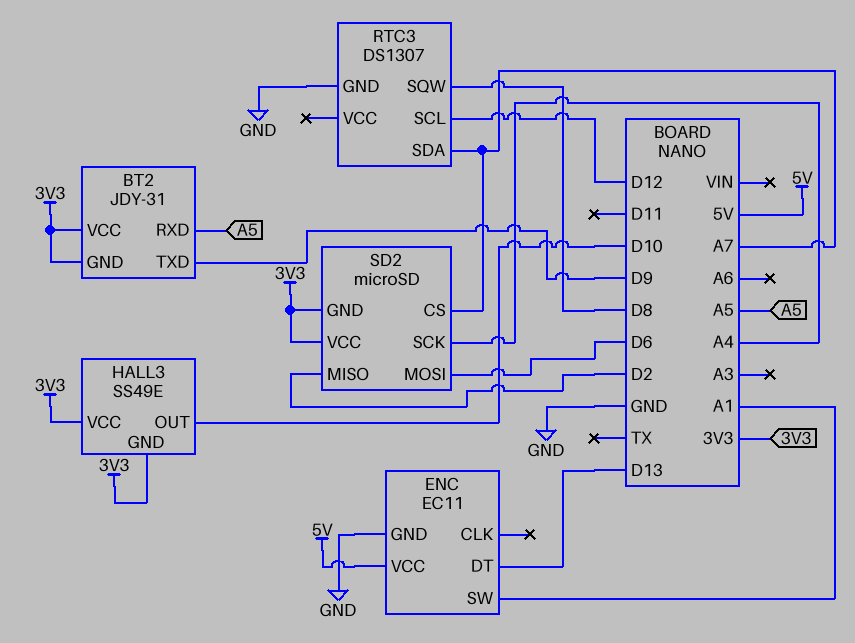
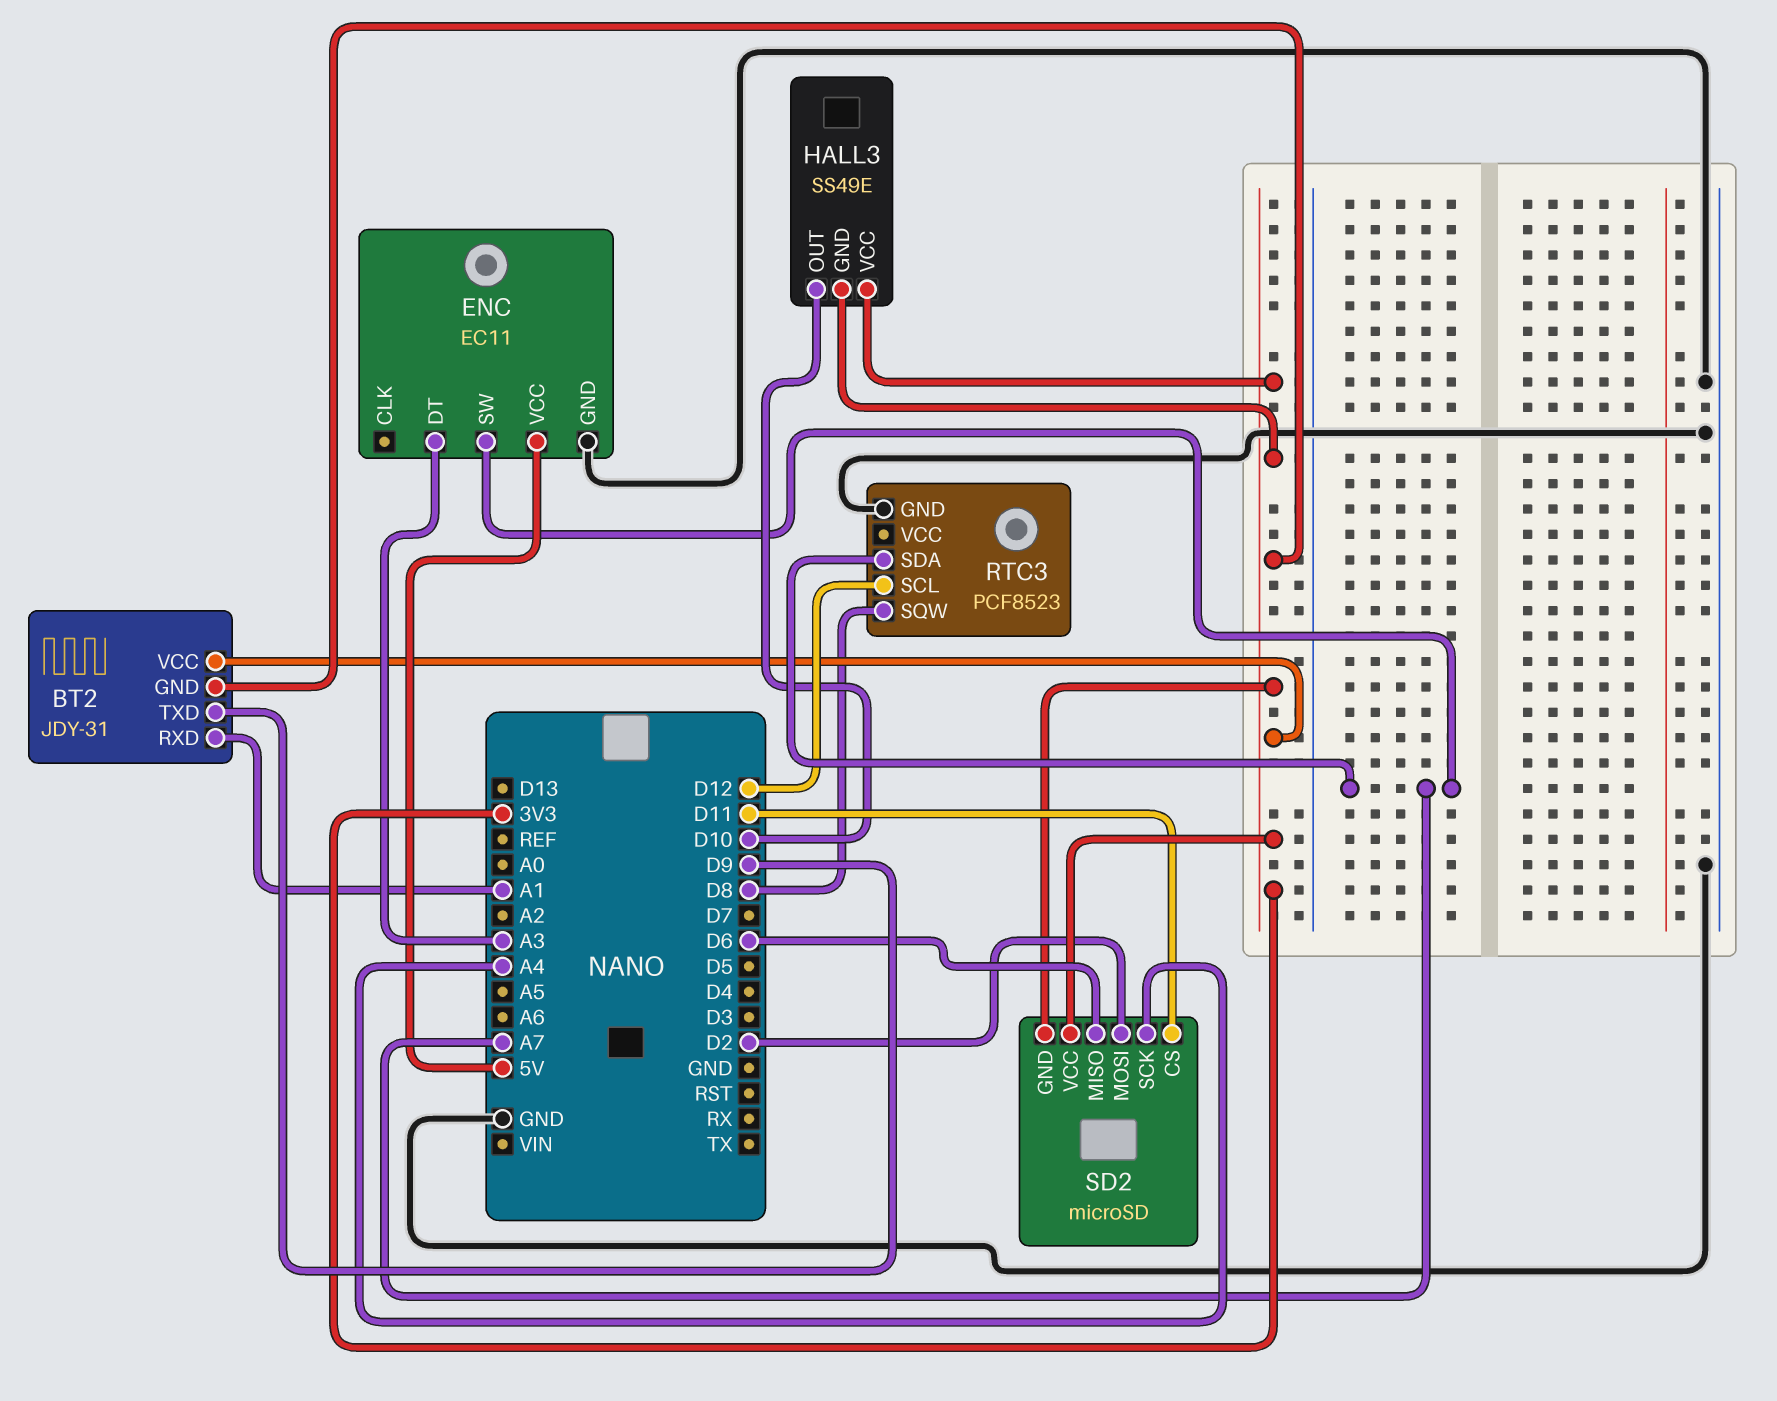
BT2 pin RXD: A5 -> A1
ENC pin DT: D13 -> A3
ENC pin SW: A1 -> A7
RTC3: DS1307 -> PCF8523
SD2 pin CS: A7 -> D11
SD2 pin MISO: D2 -> D6
SD2 pin MOSI: D6 -> D2

